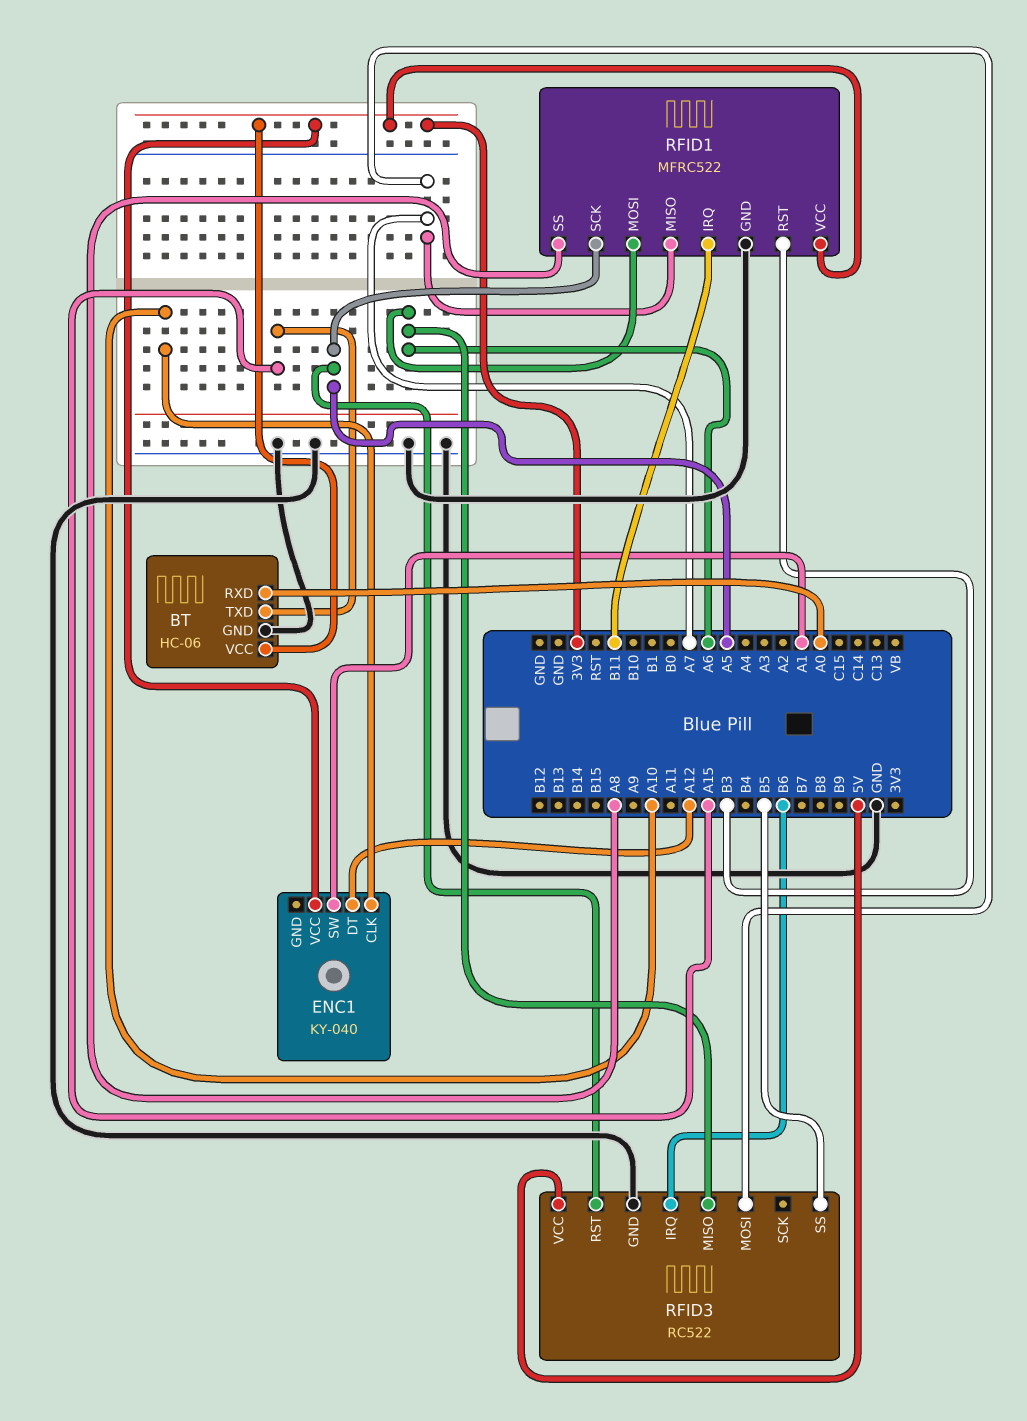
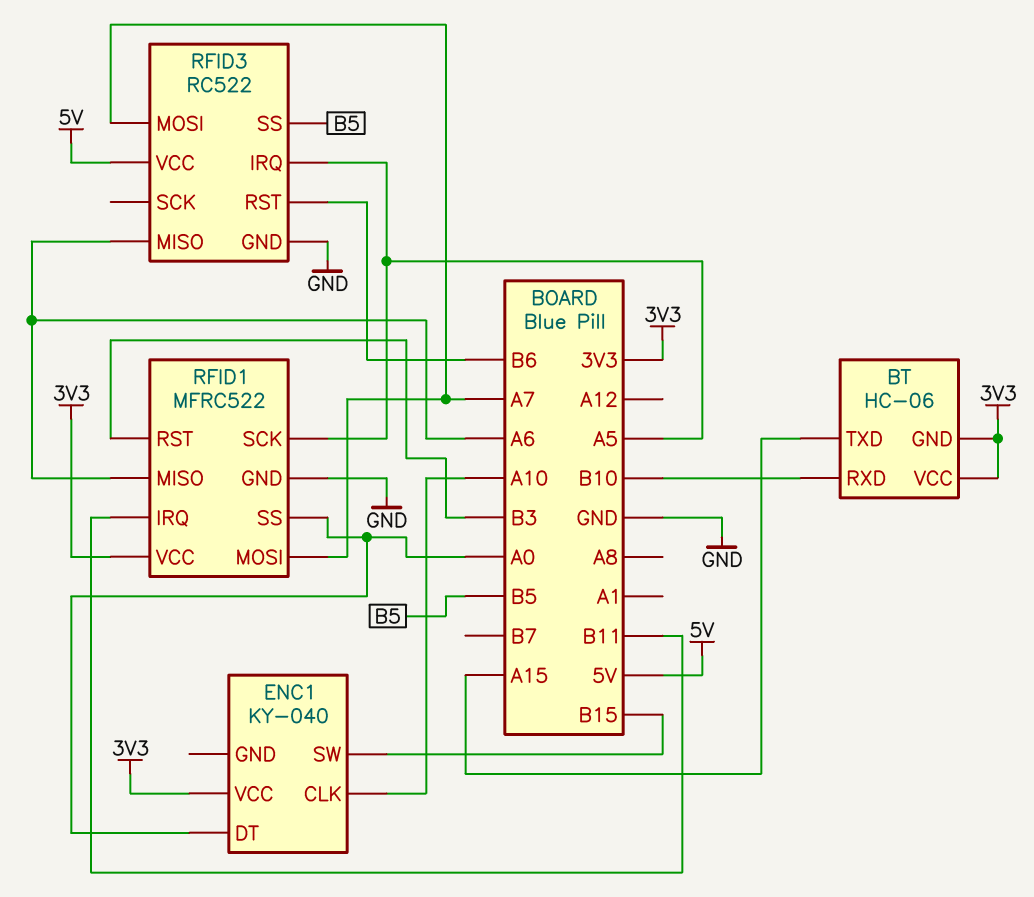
BT pin GND: GND -> 3V3
BT pin RXD: A0 -> B10
ENC1 pin DT: A12 -> A0
ENC1 pin SW: A1 -> B15
RFID1 pin MISO: A7 -> A6
RFID1 pin MOSI: A6 -> A7
RFID1 pin SS: A8 -> A0
RFID3 pin IRQ: B6 -> A5
RFID3 pin RST: A5 -> B6

